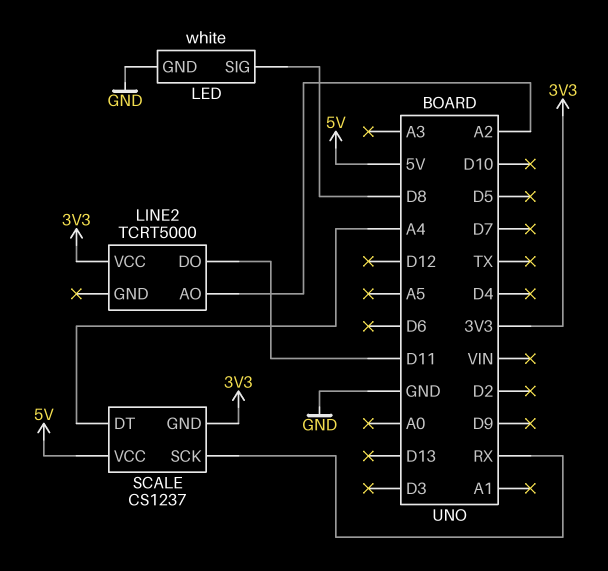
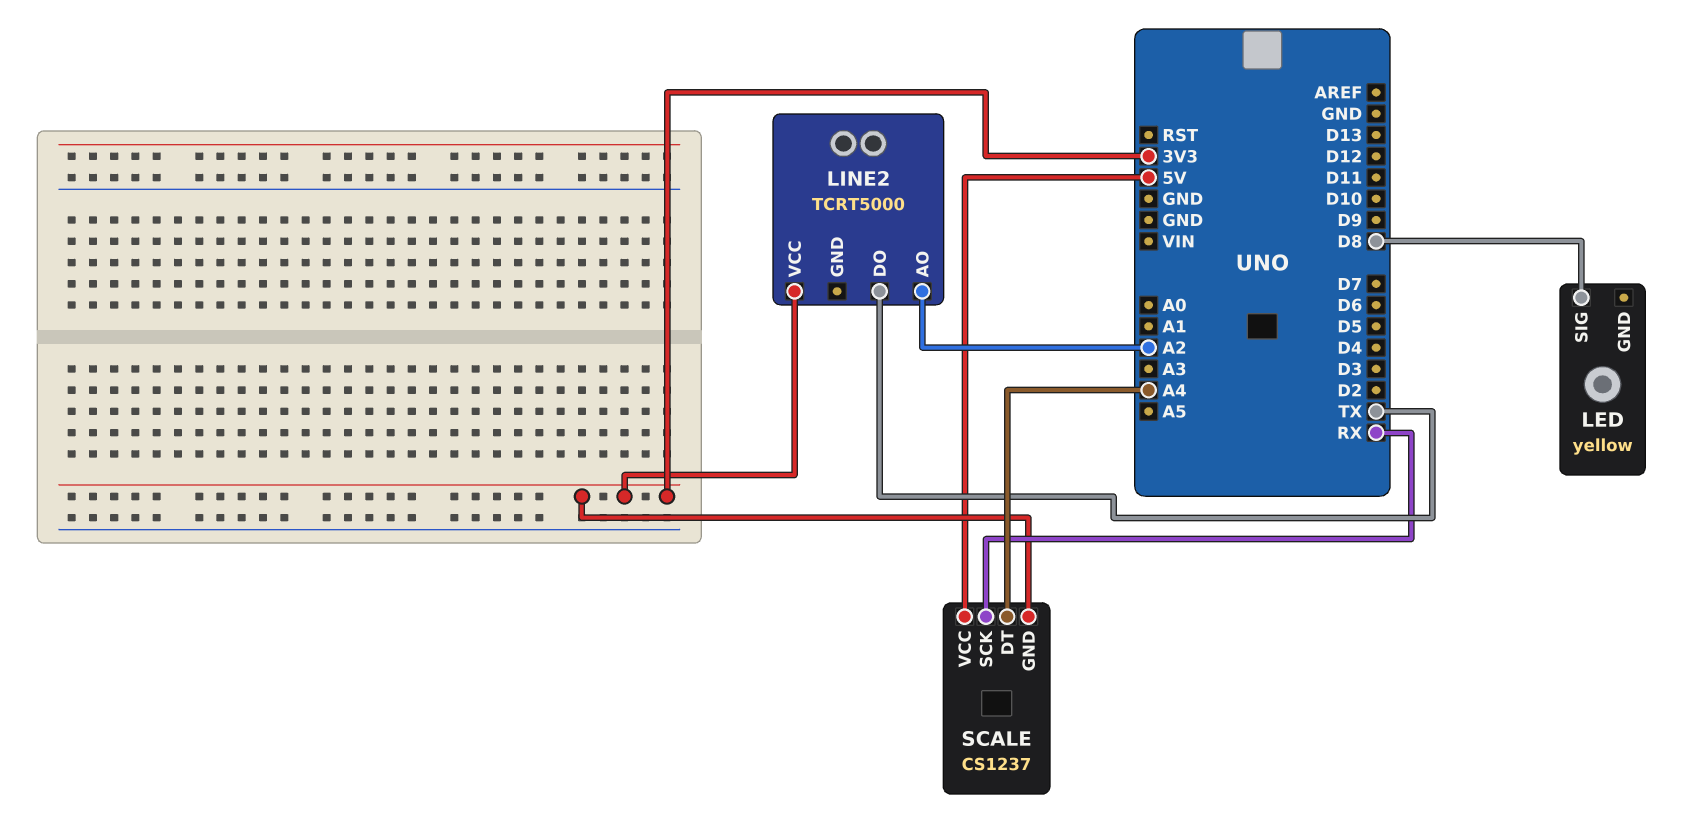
LED: white -> yellow
LED pin GND: GND -> none
LINE2 pin DO: D11 -> TX

